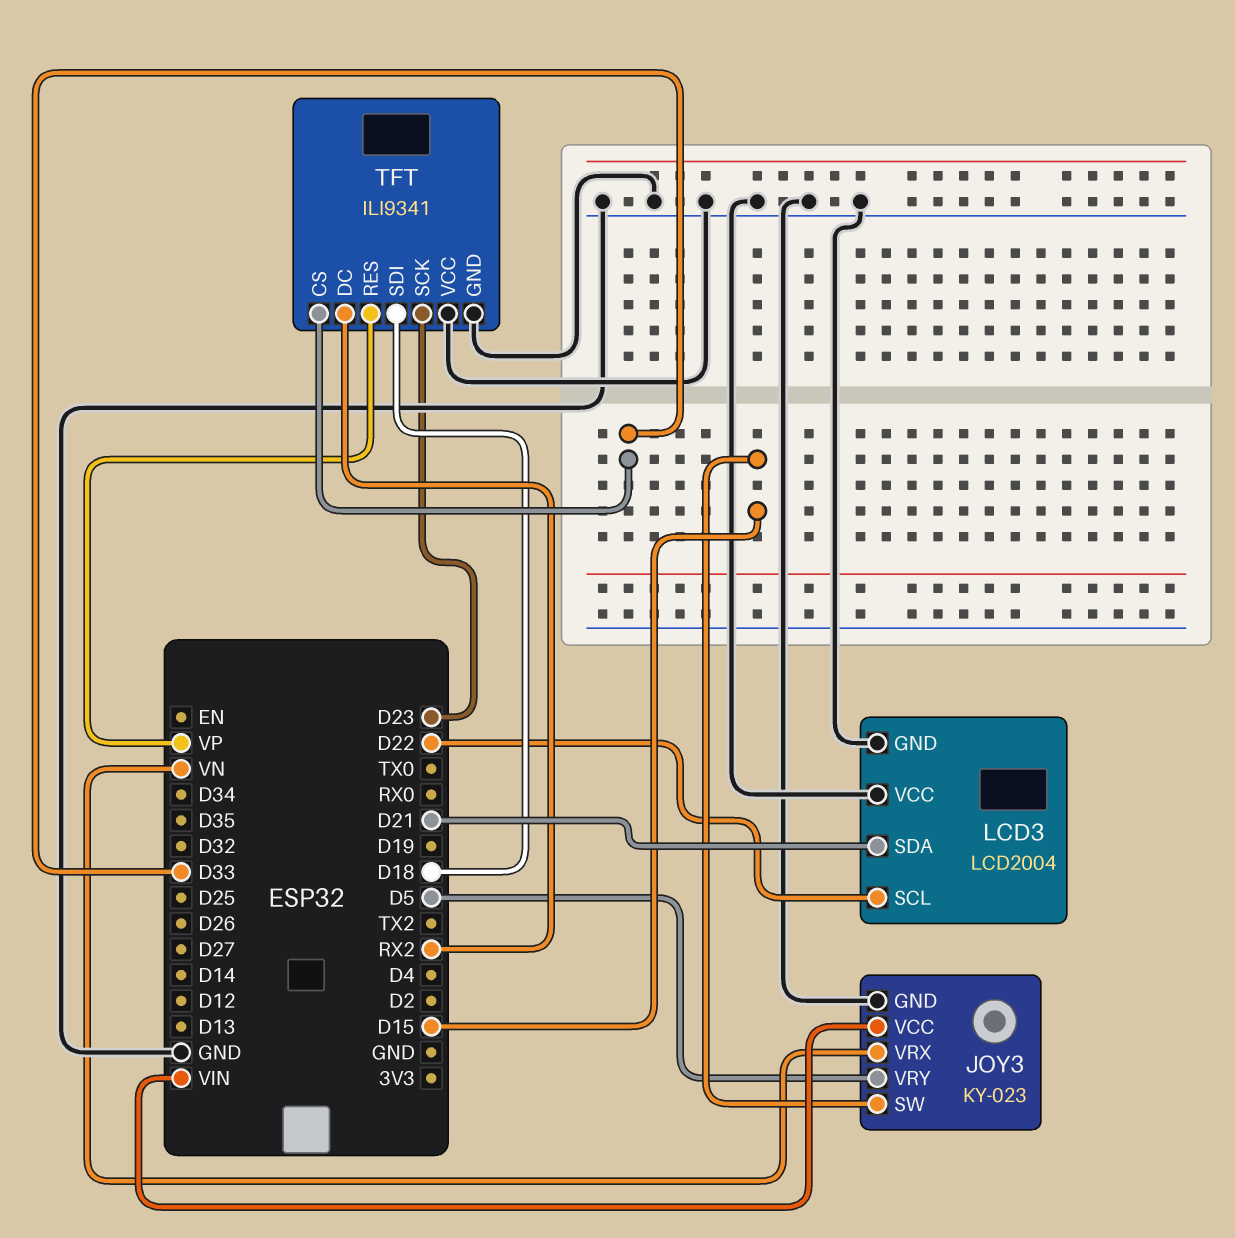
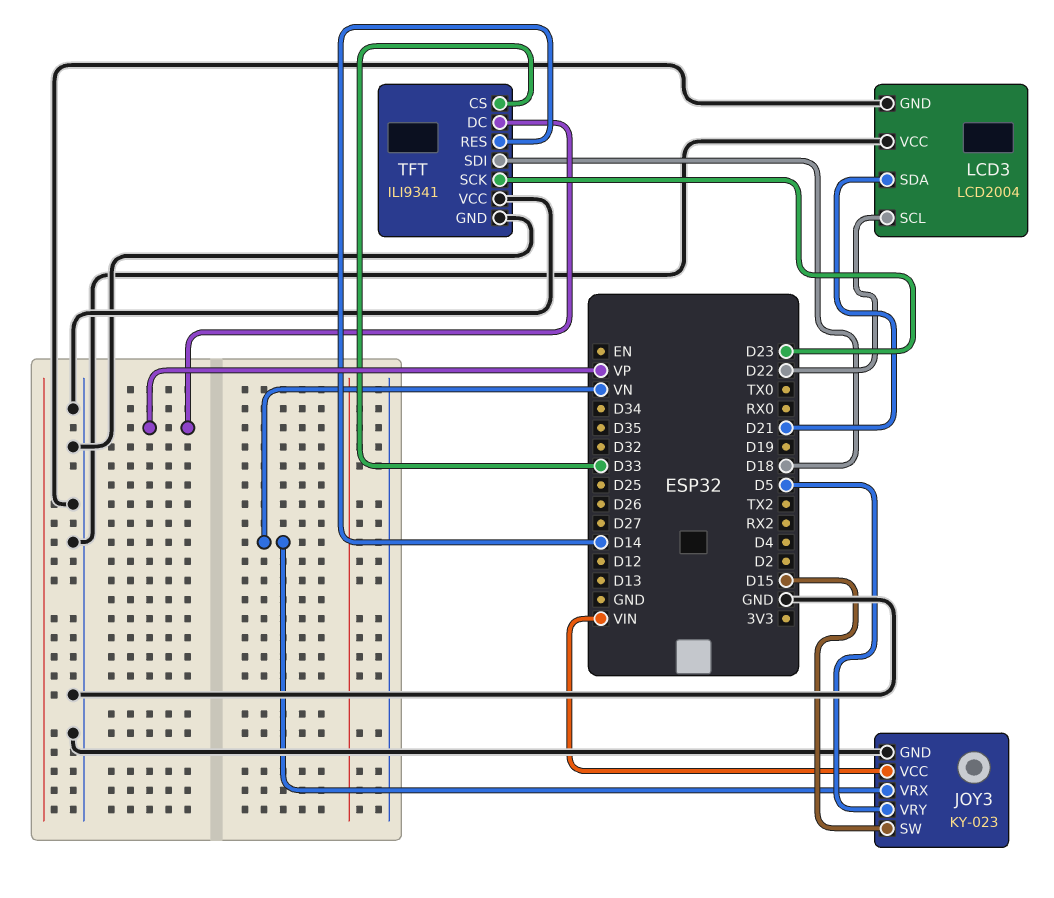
TFT pin DC: RX2 -> VP
TFT pin RES: VP -> D14

